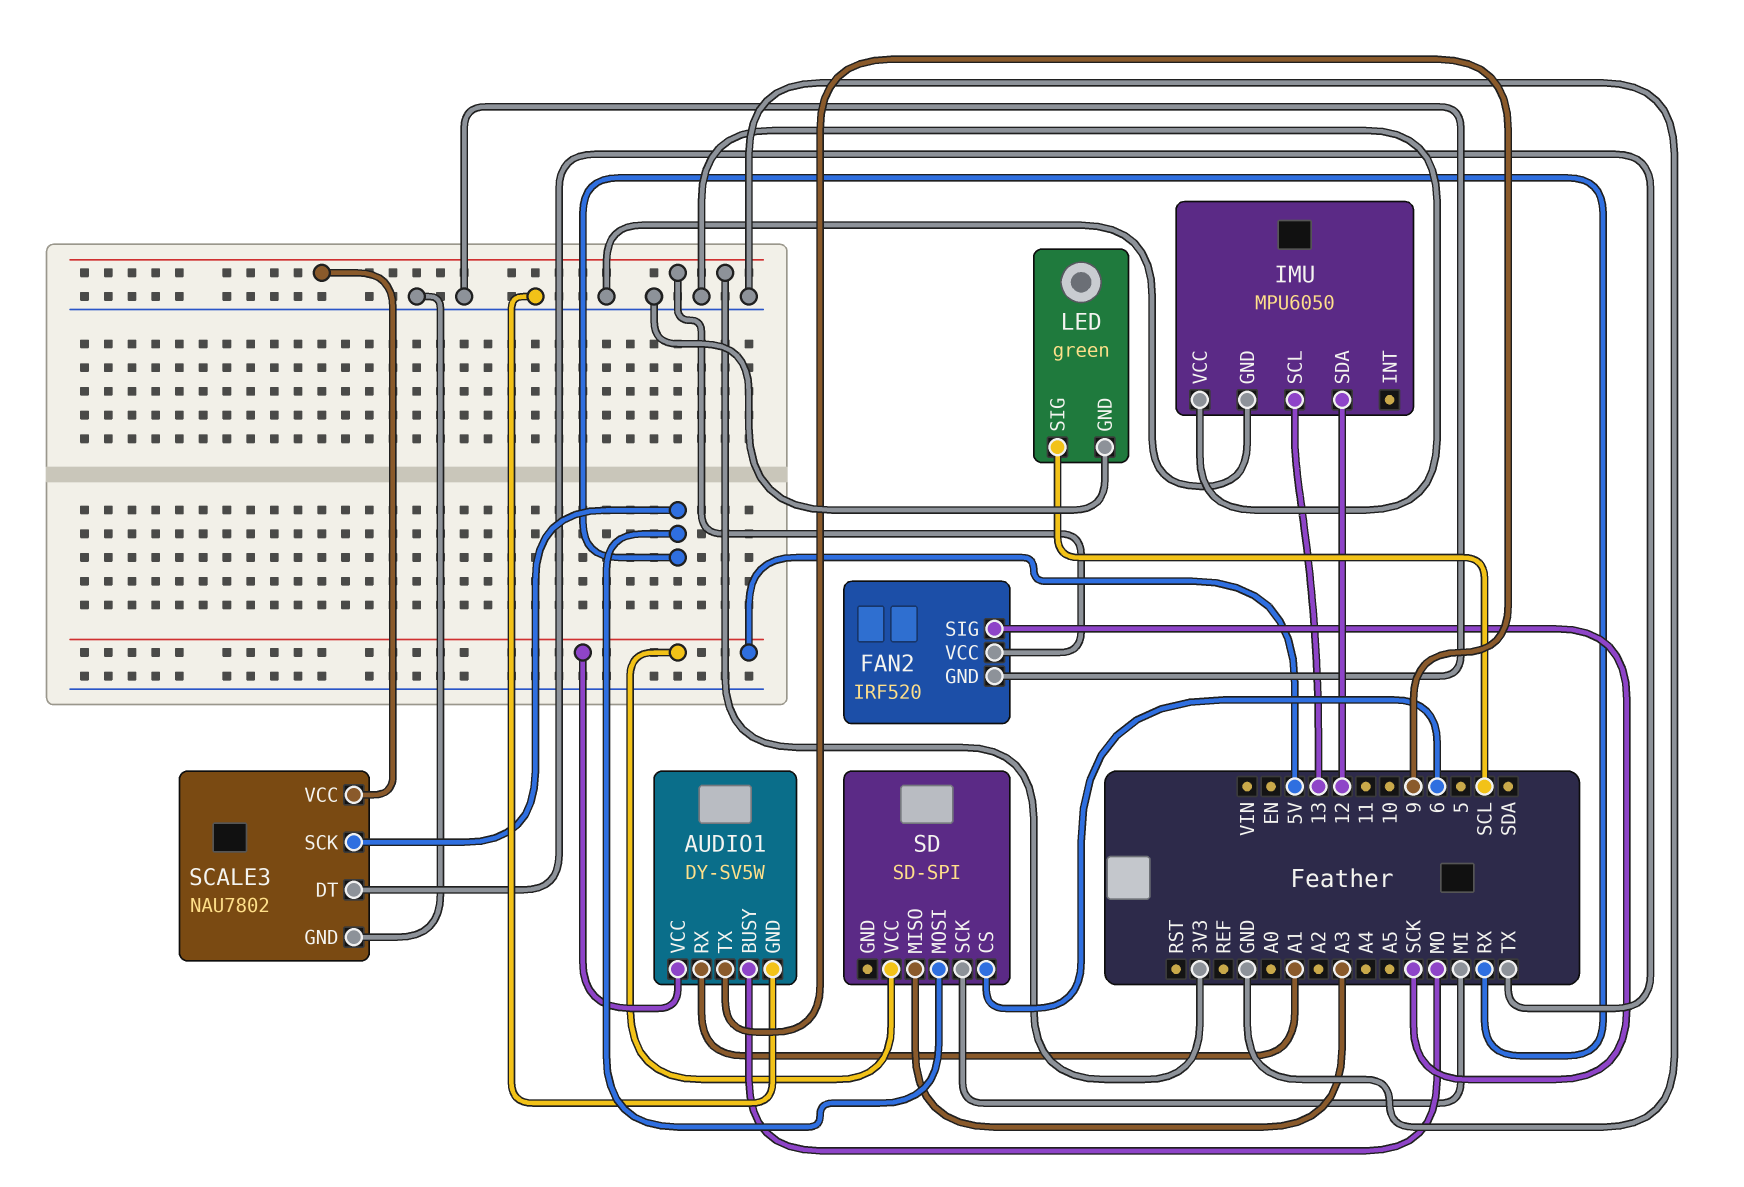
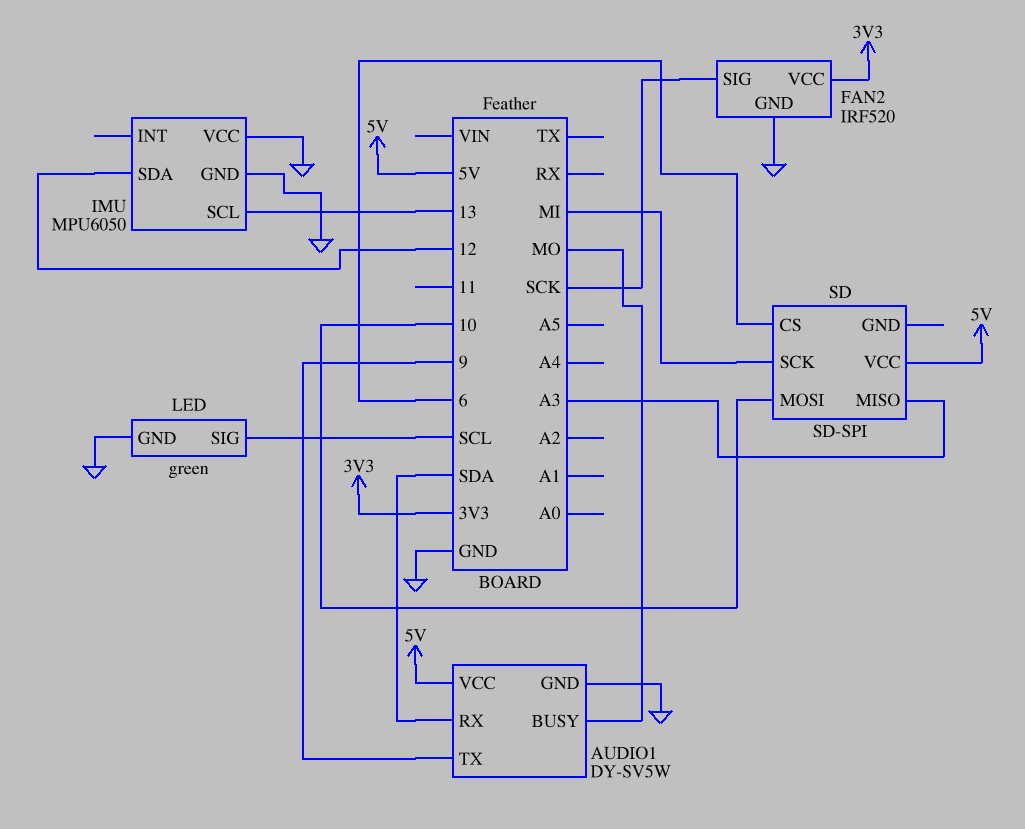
AUDIO1 pin RX: A1 -> SDA
SCALE3: NAU7802 -> none
SCALE3 pin DT: TX -> none
SCALE3 pin GND: GND -> none
SCALE3 pin SCK: RX -> none
SCALE3 pin VCC: 3V3 -> none
SD pin MOSI: RX -> 10

